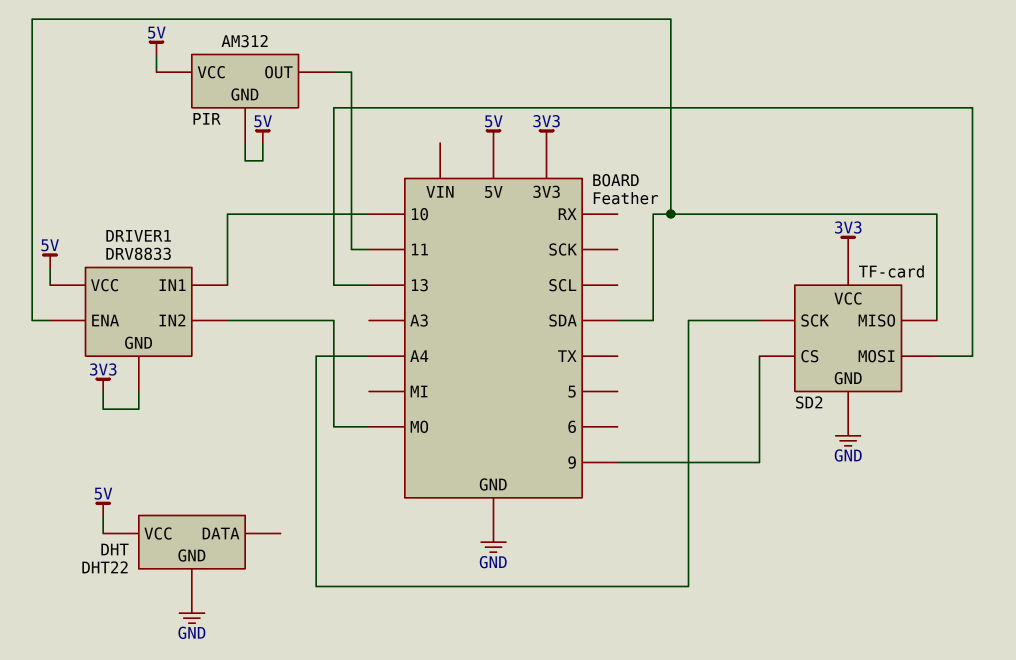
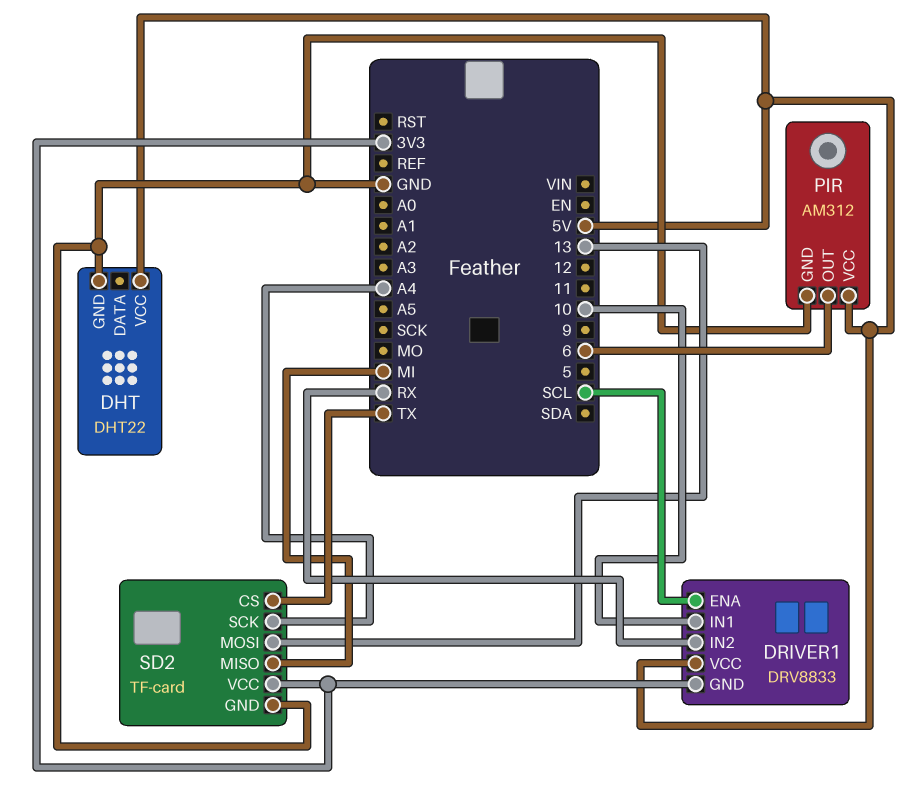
DRIVER1 pin ENA: SDA -> SCL
DRIVER1 pin IN2: MO -> RX
PIR pin GND: 5V -> GND
PIR pin OUT: 11 -> 6
SD2 pin CS: 9 -> TX
SD2 pin MISO: SDA -> MI

